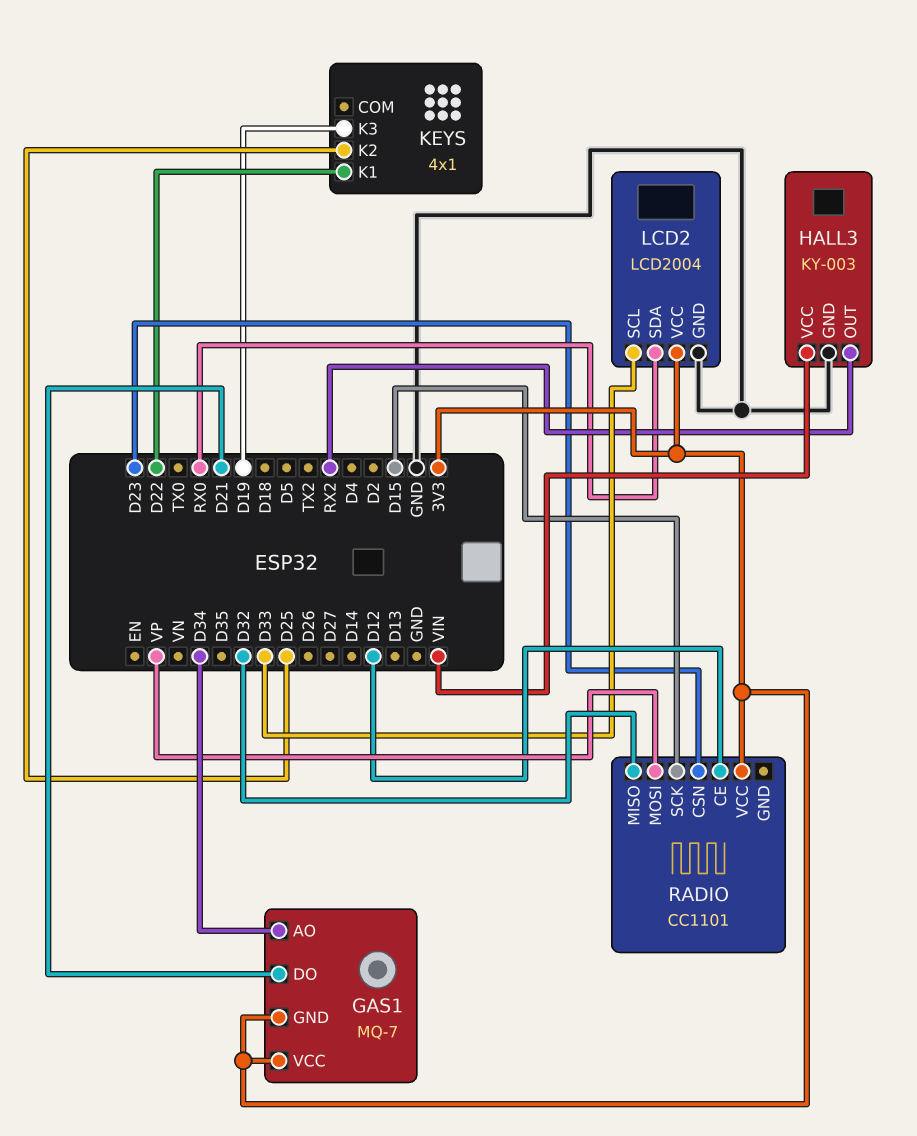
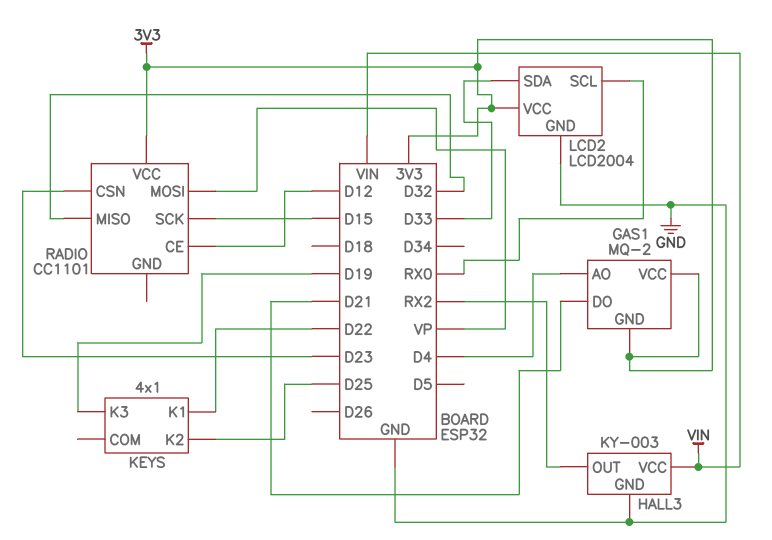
GAS1: MQ-7 -> MQ-2
GAS1 pin AO: D34 -> D4
LCD2 pin SCL: D33 -> RX0
LCD2 pin SDA: RX0 -> D33

